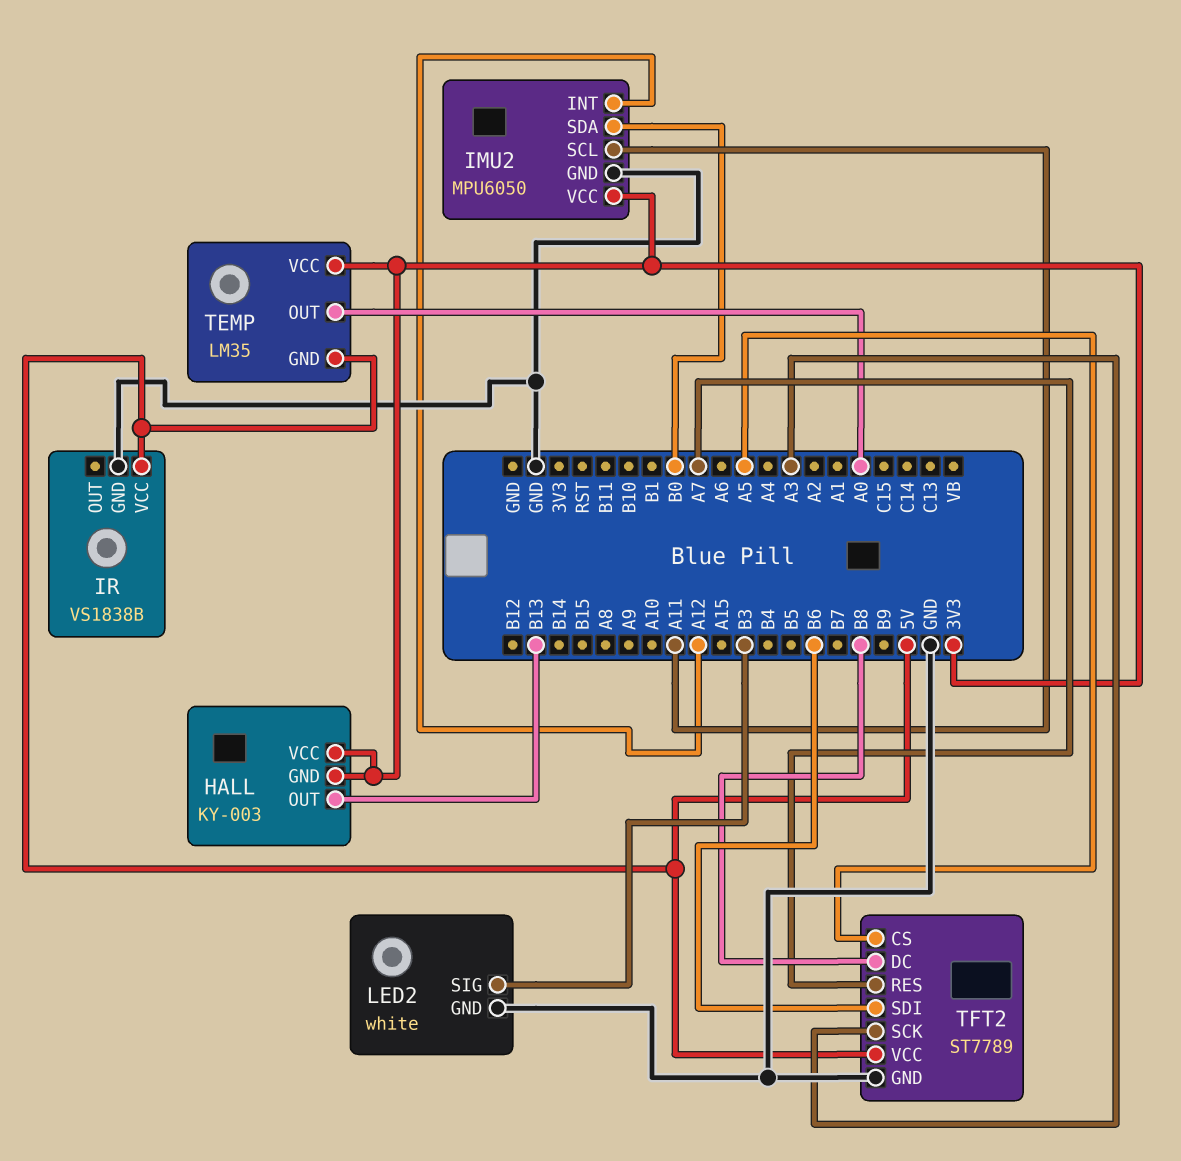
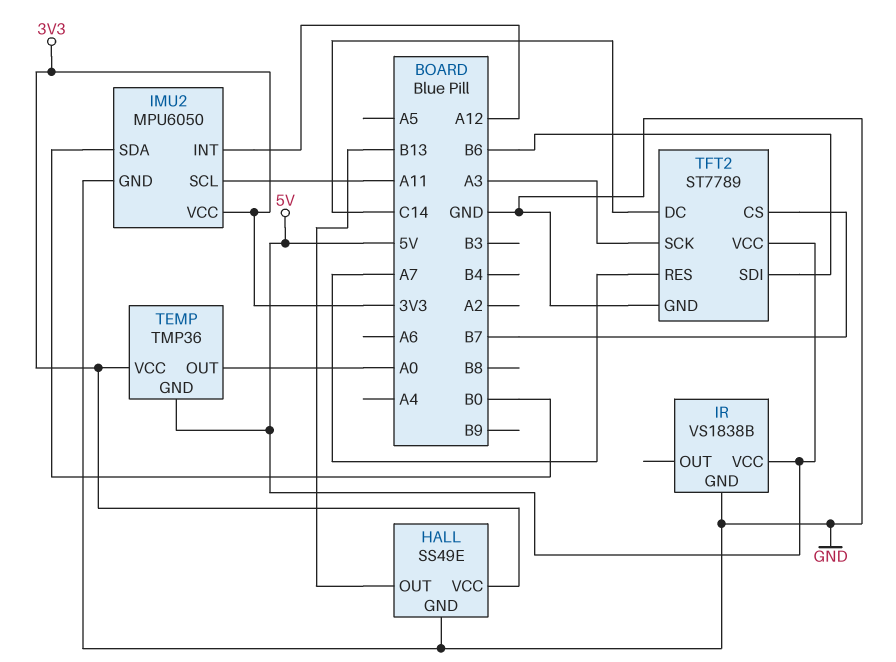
HALL: KY-003 -> SS49E
HALL pin GND: 3V3 -> GND
LED2: white -> none
LED2 pin GND: GND -> none
LED2 pin SIG: B3 -> none
TEMP: LM35 -> TMP36
TFT2 pin CS: A5 -> B7
TFT2 pin DC: B8 -> C14

